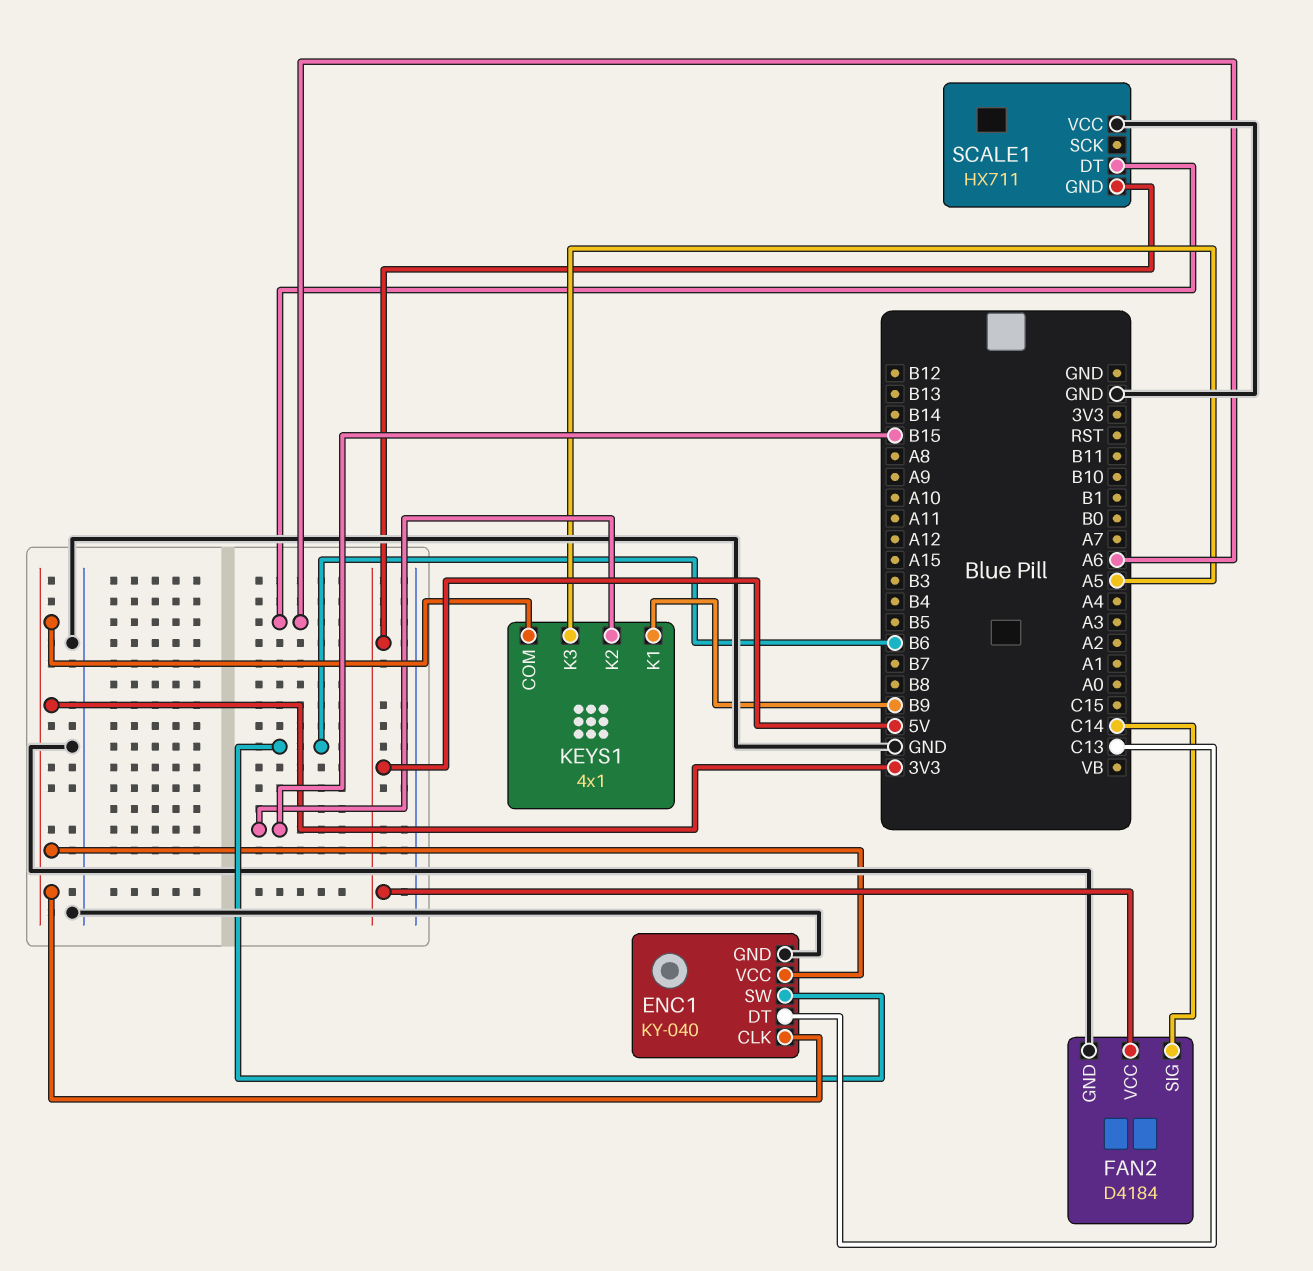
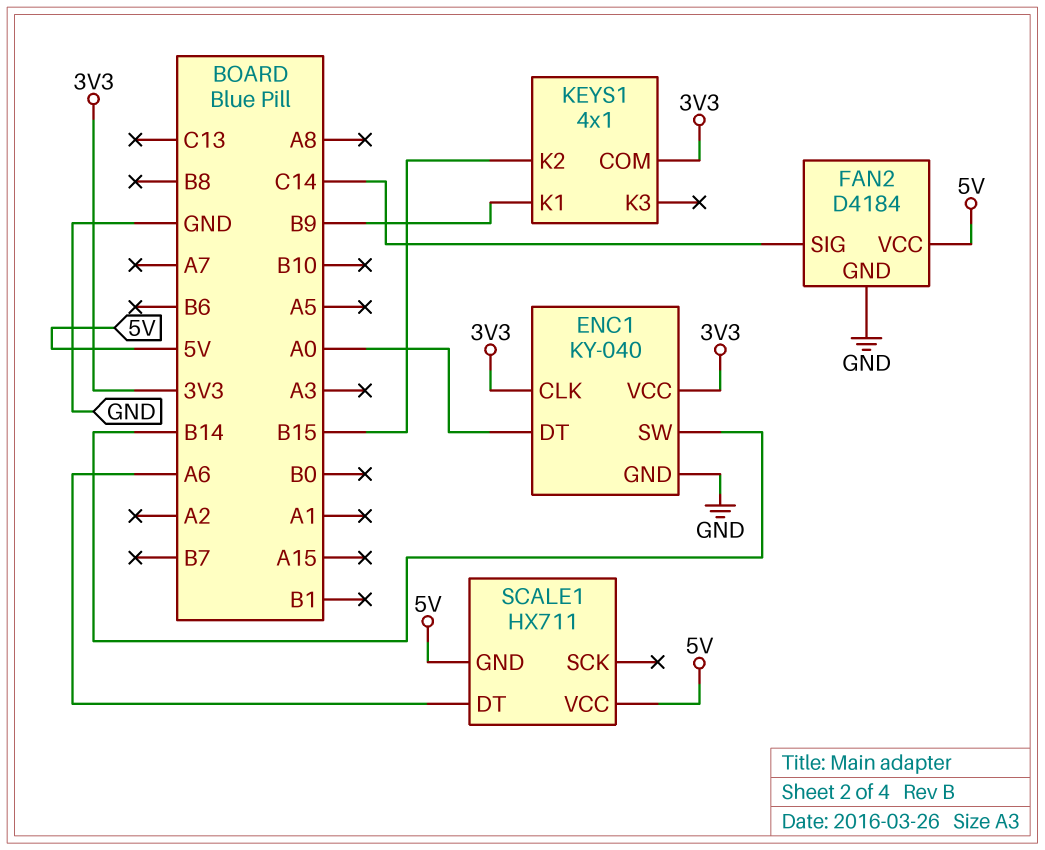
ENC1 pin DT: C13 -> A0
ENC1 pin SW: B6 -> B14
KEYS1 pin K3: A5 -> none
SCALE1 pin VCC: GND -> 5V

